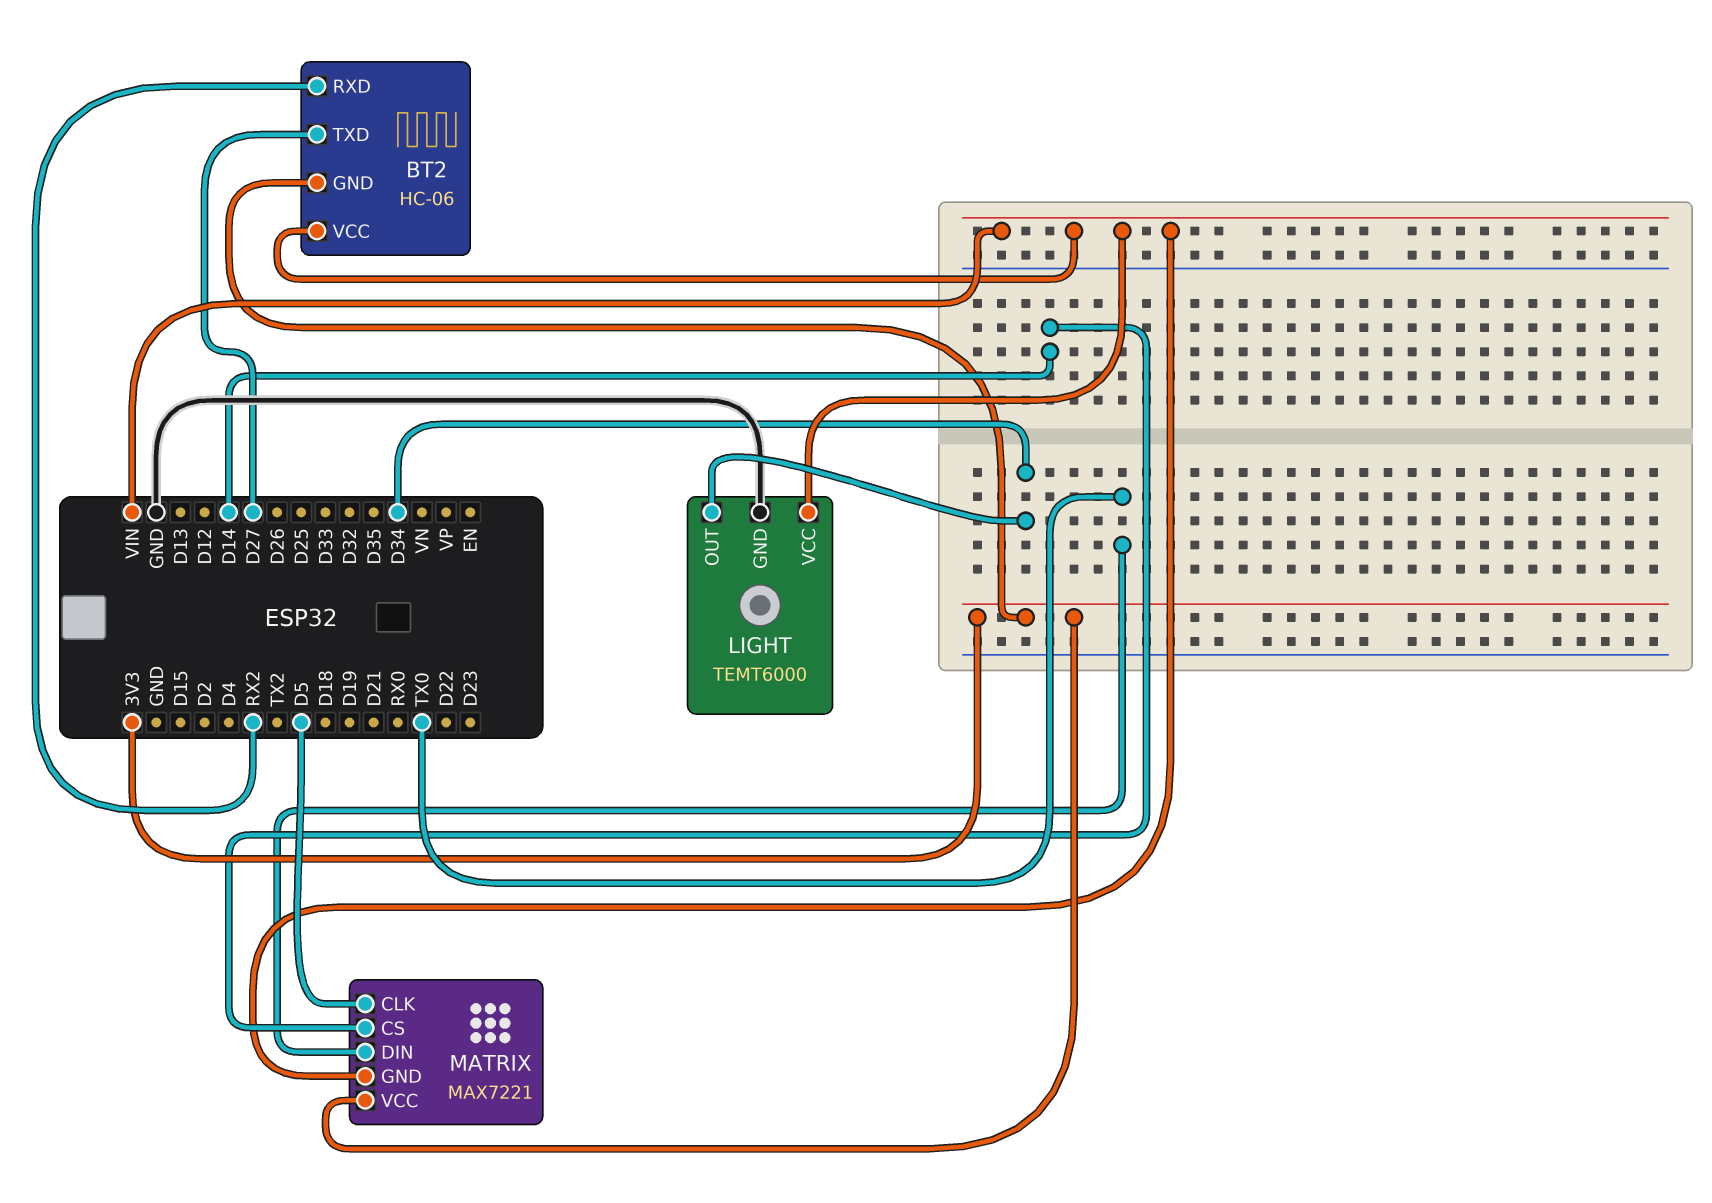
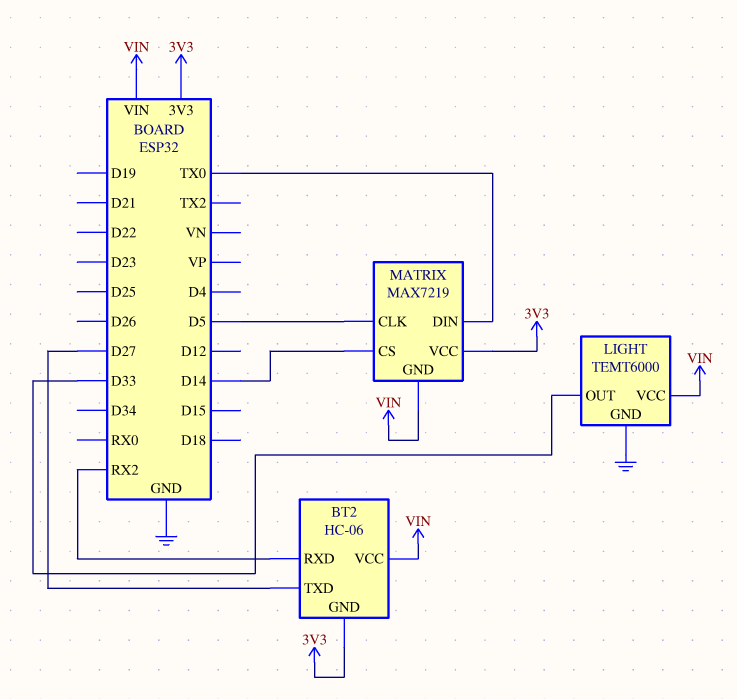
LIGHT pin OUT: D34 -> D33
MATRIX: MAX7221 -> MAX7219

